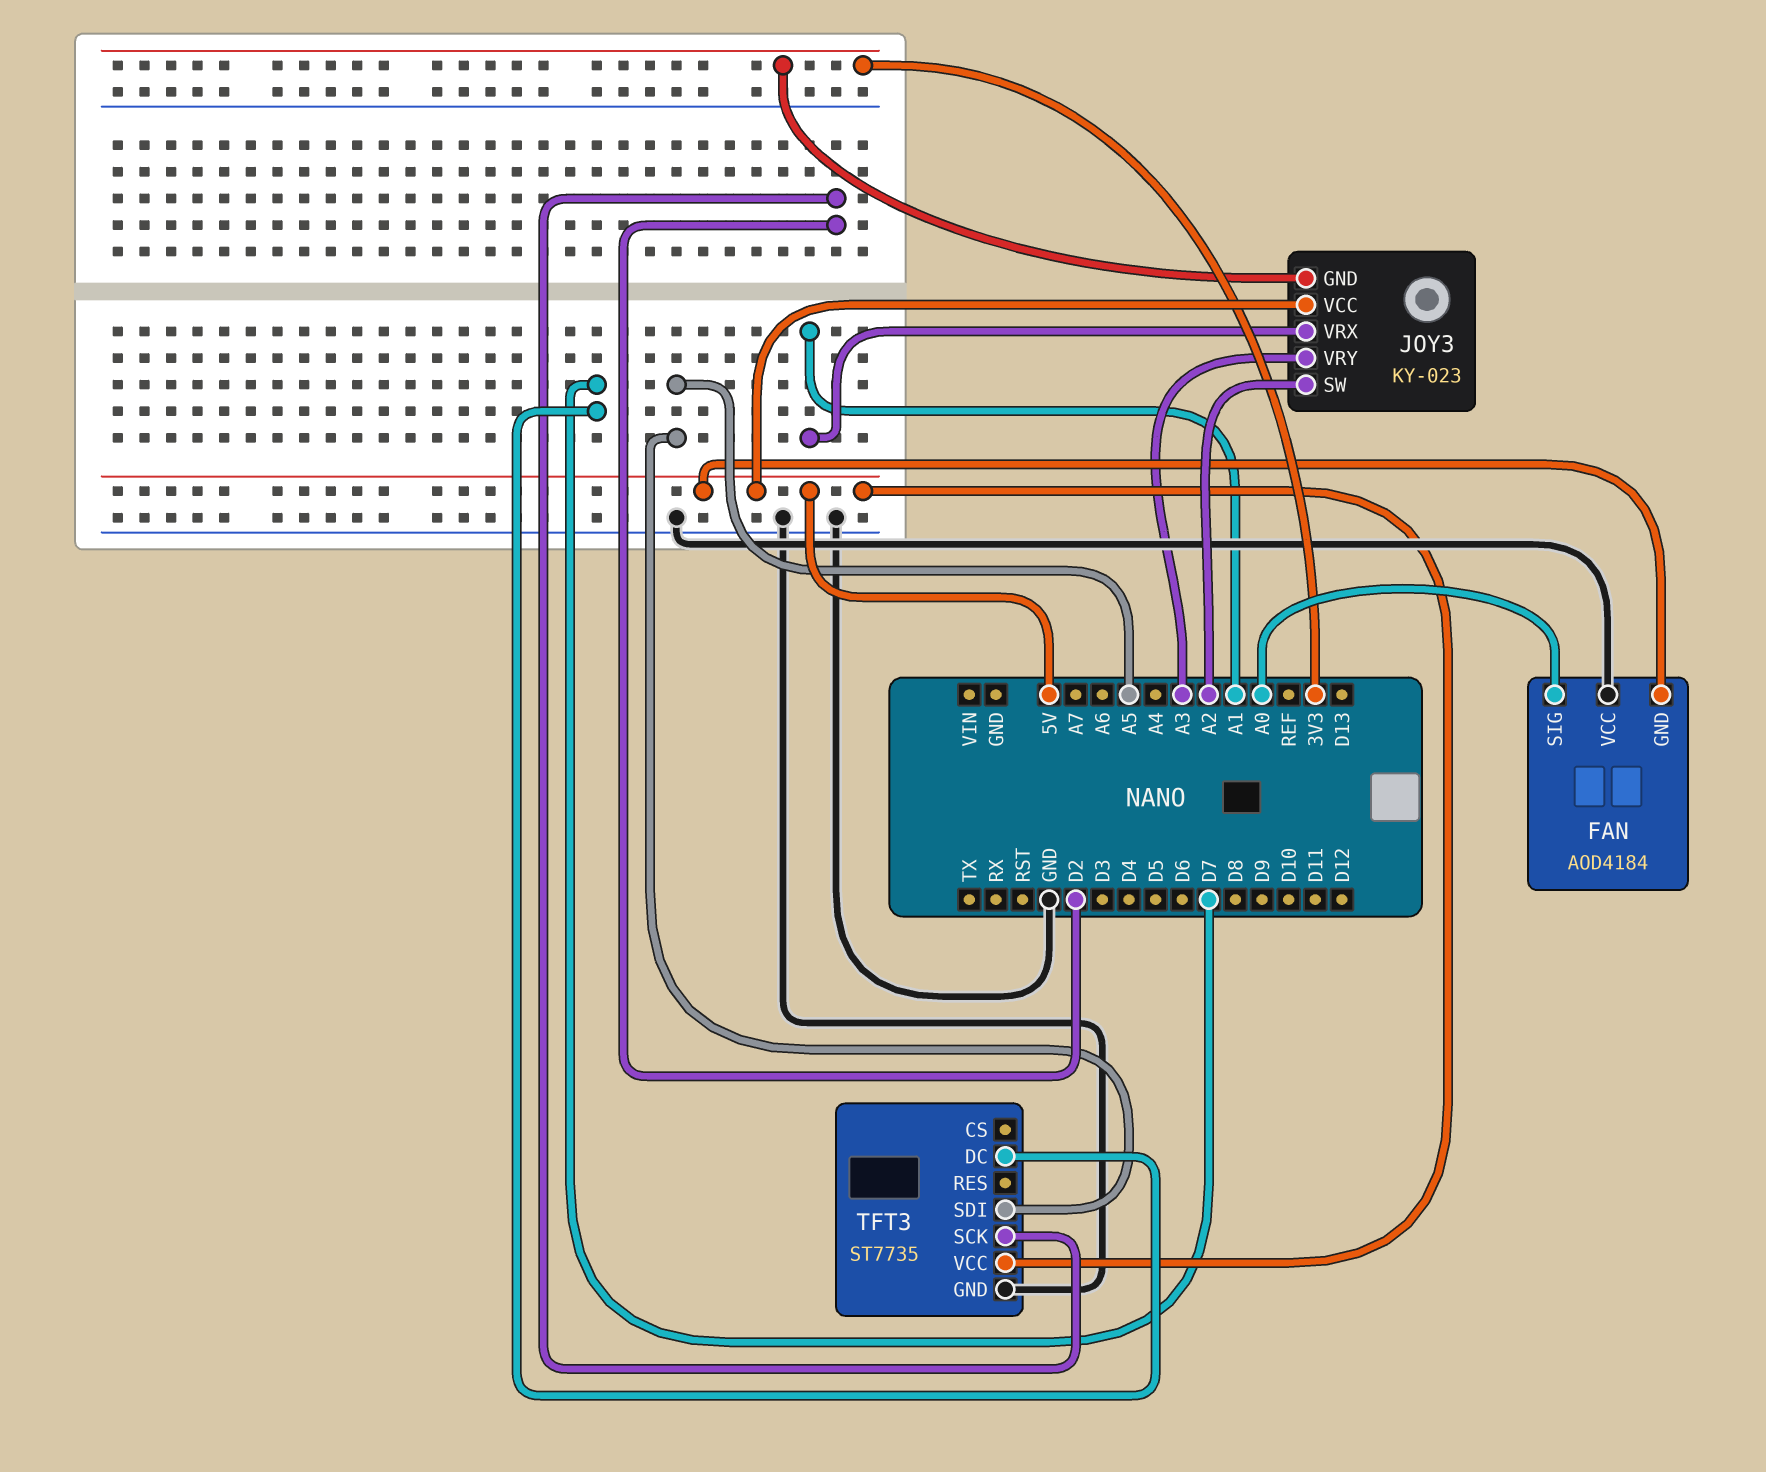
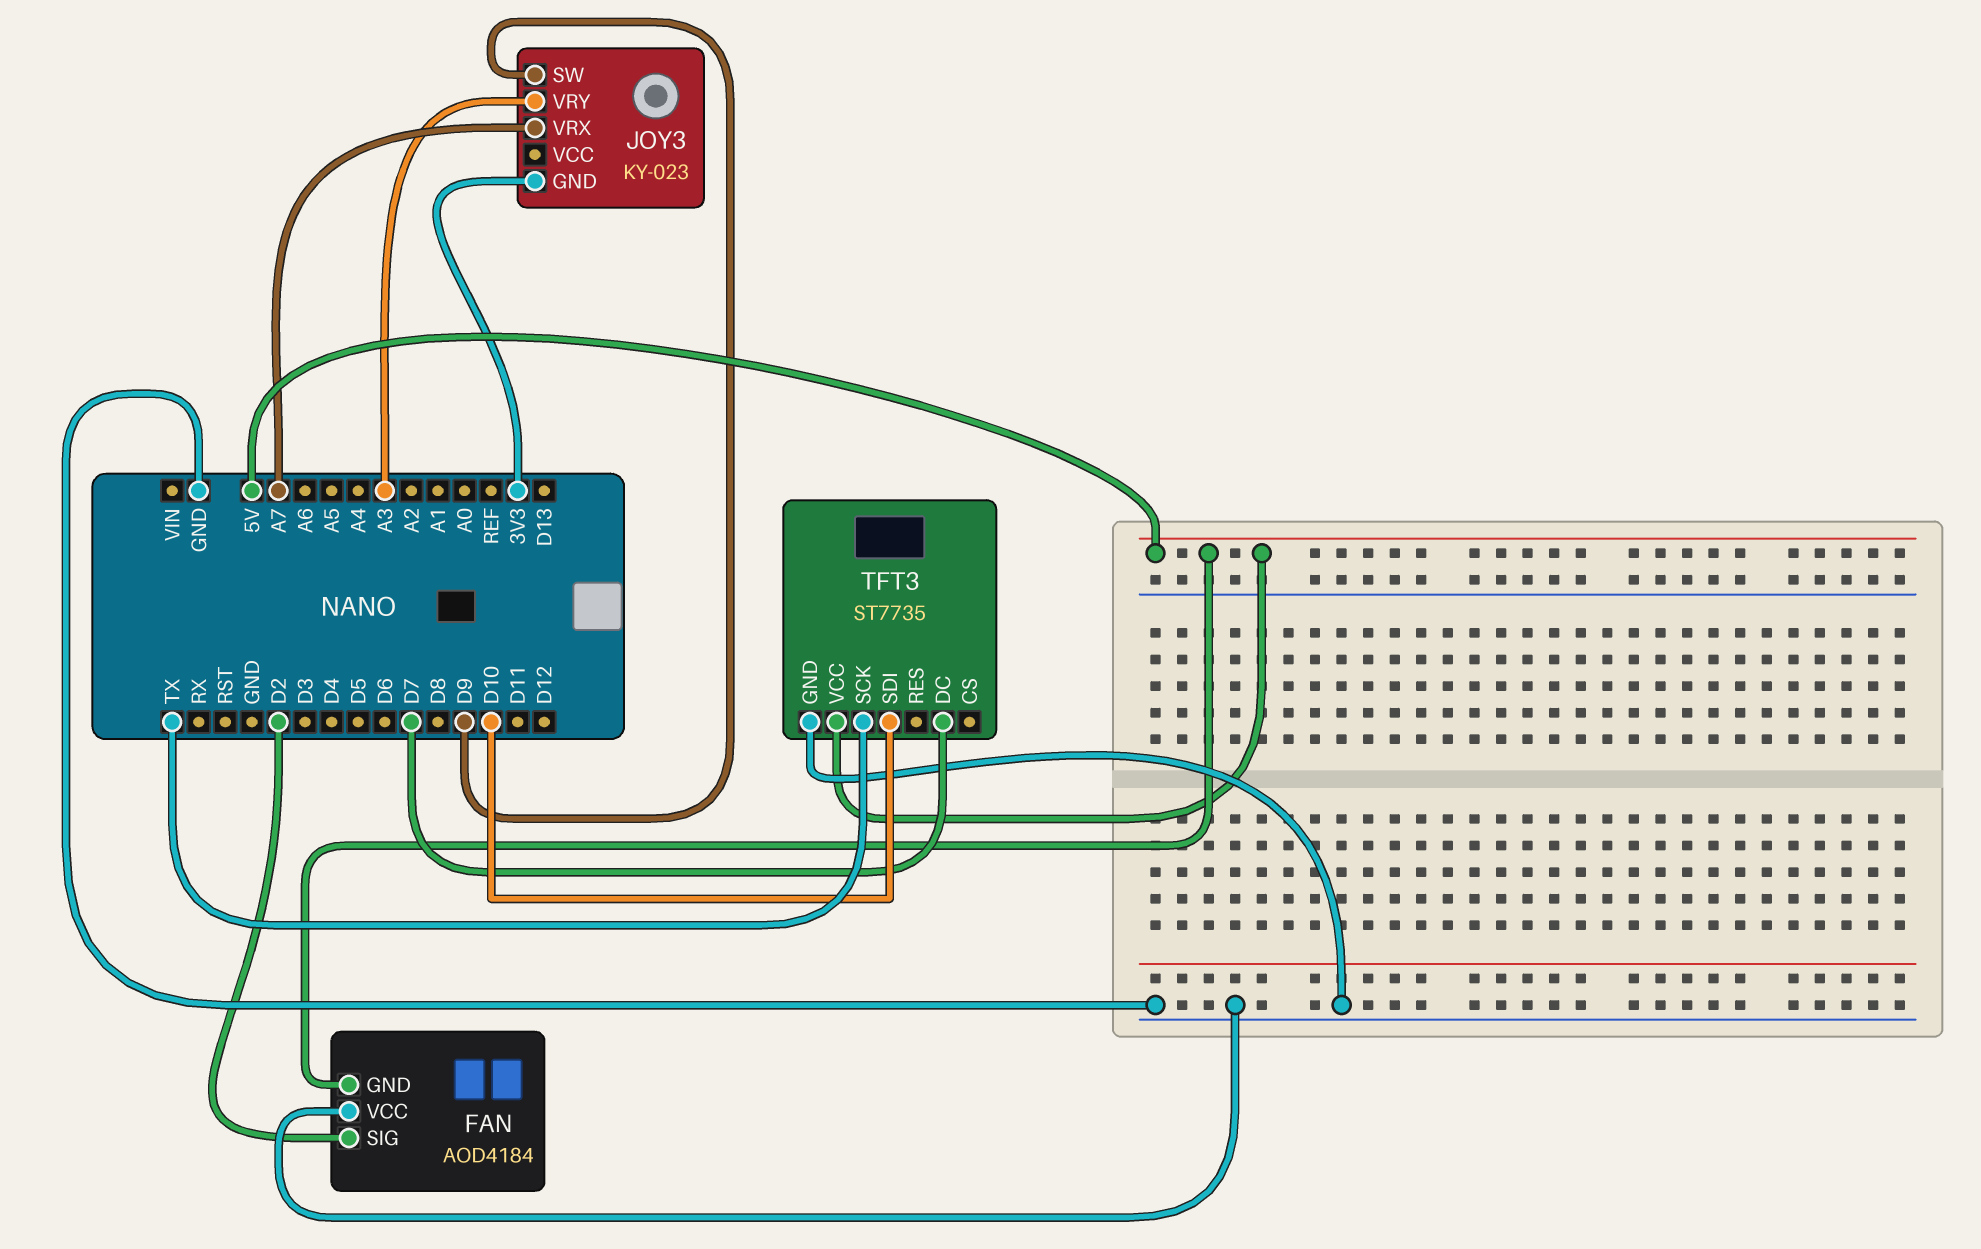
FAN pin SIG: A0 -> D2
JOY3 pin SW: A2 -> D9
JOY3 pin VCC: 5V -> none
JOY3 pin VRX: A1 -> A7
TFT3 pin SCK: D2 -> TX
TFT3 pin SDI: A5 -> D10

